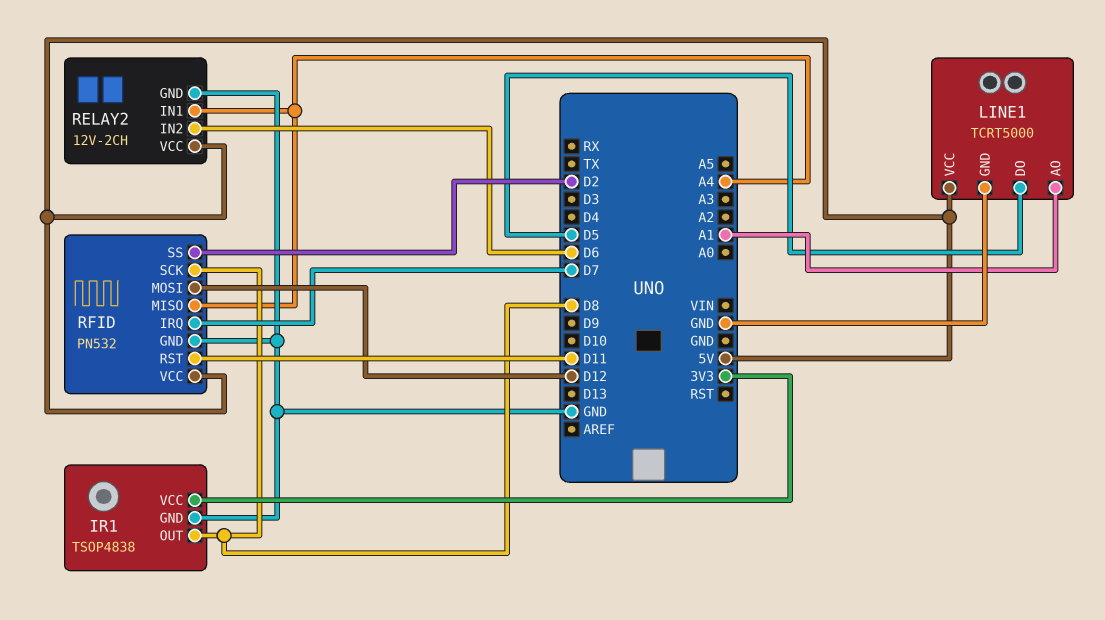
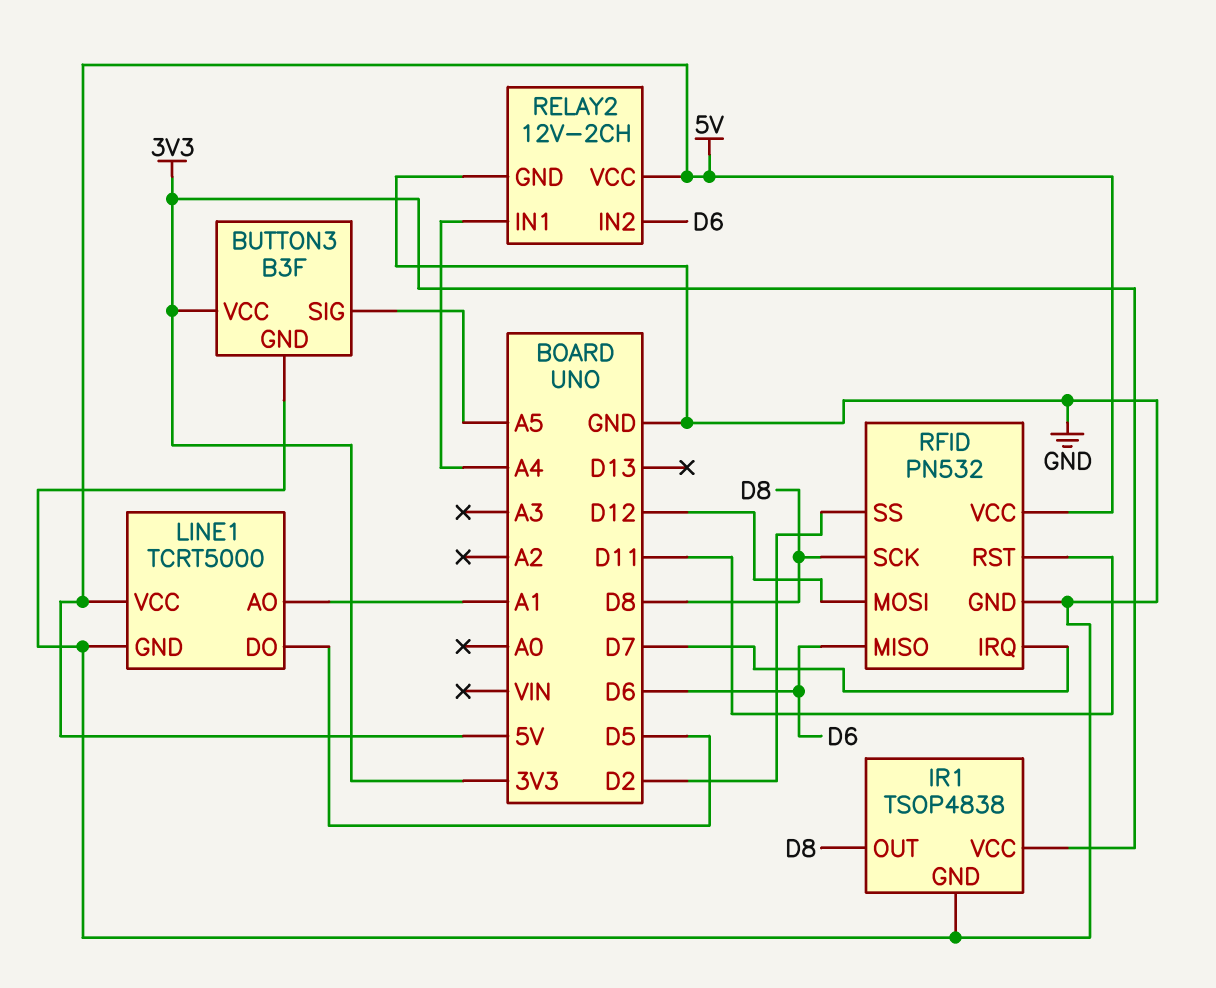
BUTTON3: none -> B3F
BUTTON3 pin GND: none -> GND
BUTTON3 pin SIG: none -> A5
BUTTON3 pin VCC: none -> 3V3
RFID pin MISO: A4 -> D6

